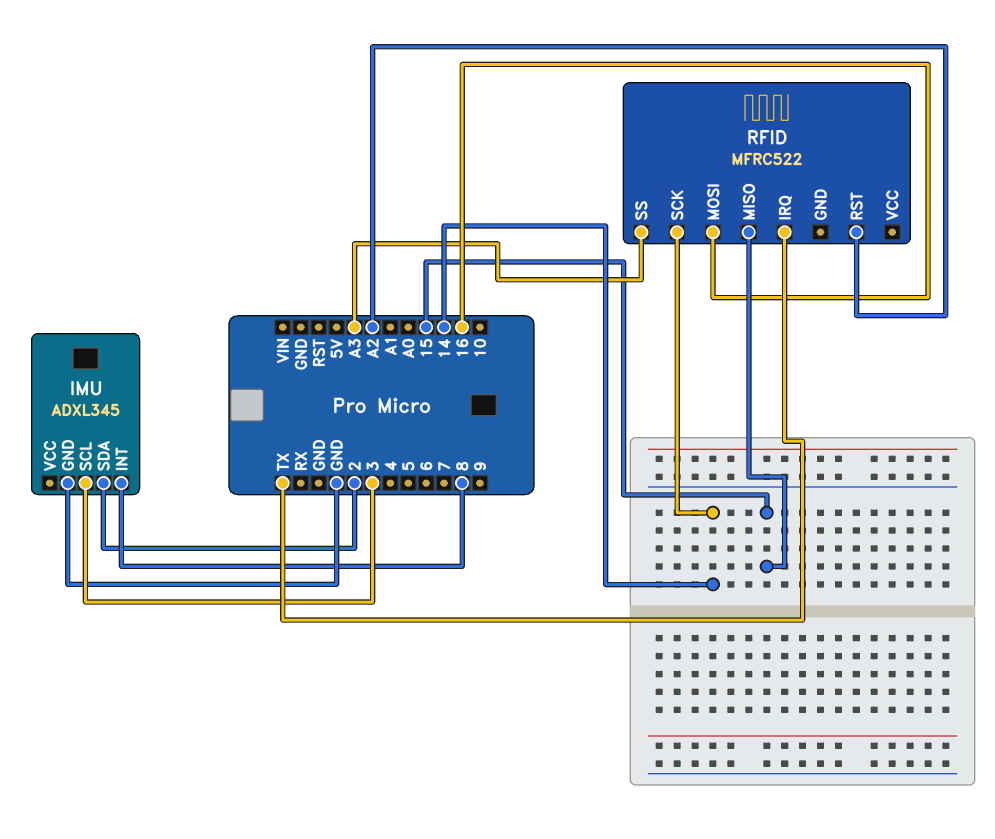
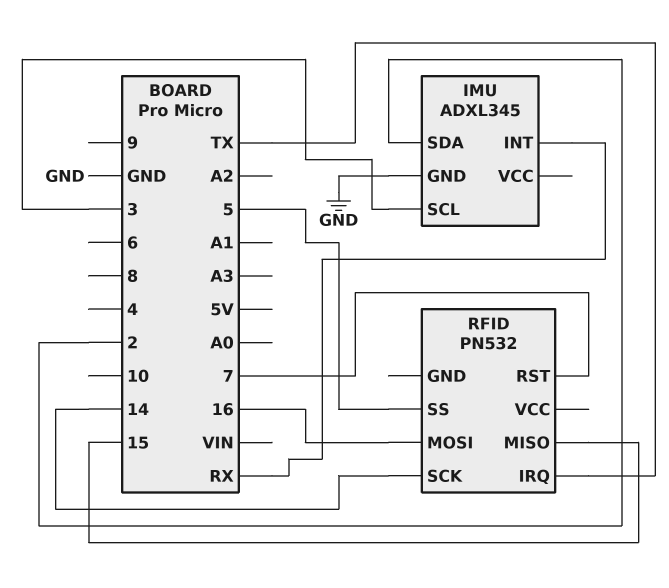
IMU pin INT: 8 -> RX
RFID: MFRC522 -> PN532
RFID pin RST: A2 -> 7
RFID pin SS: A3 -> 5

